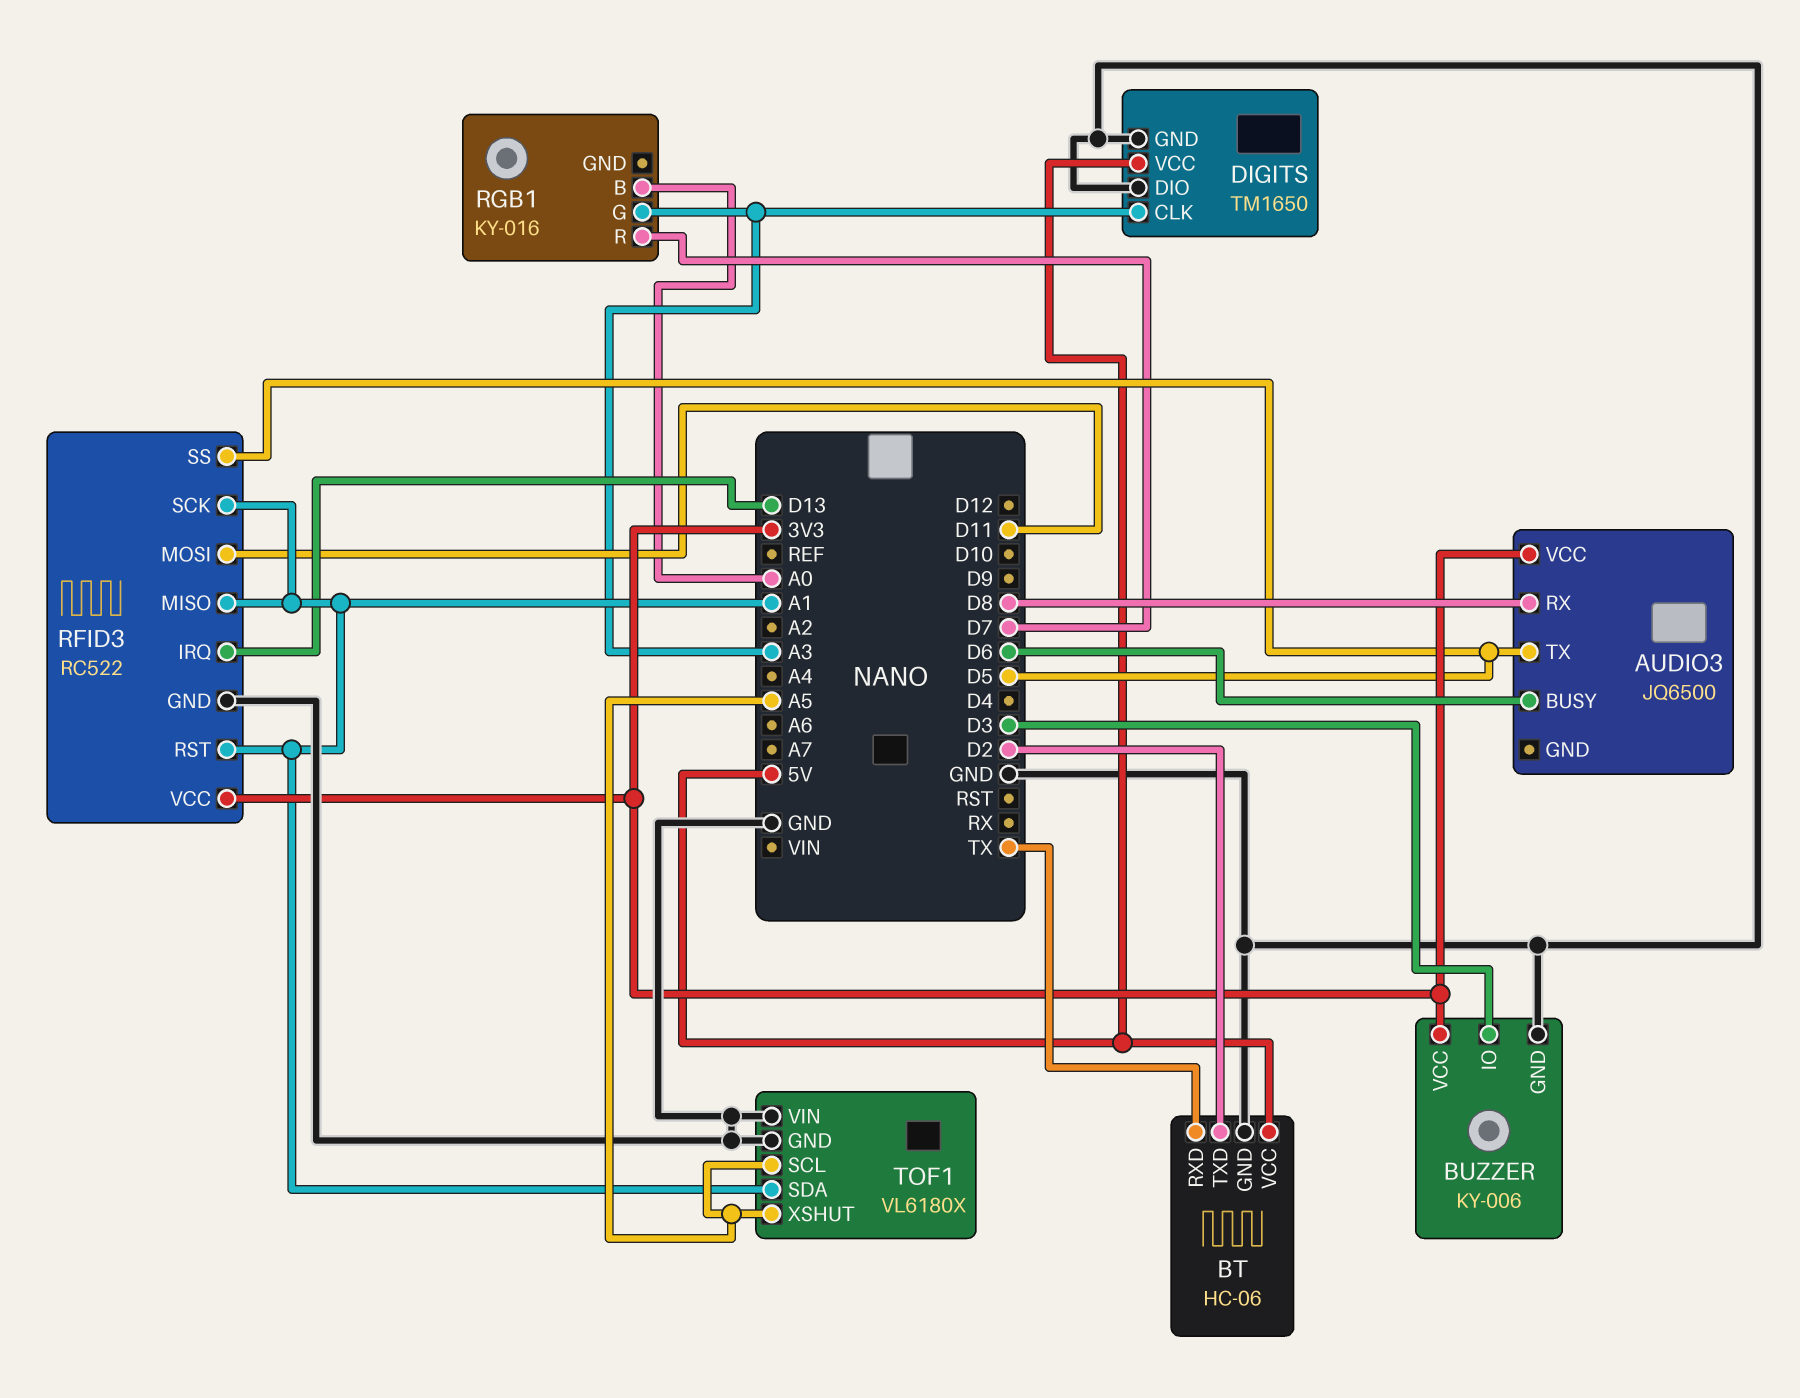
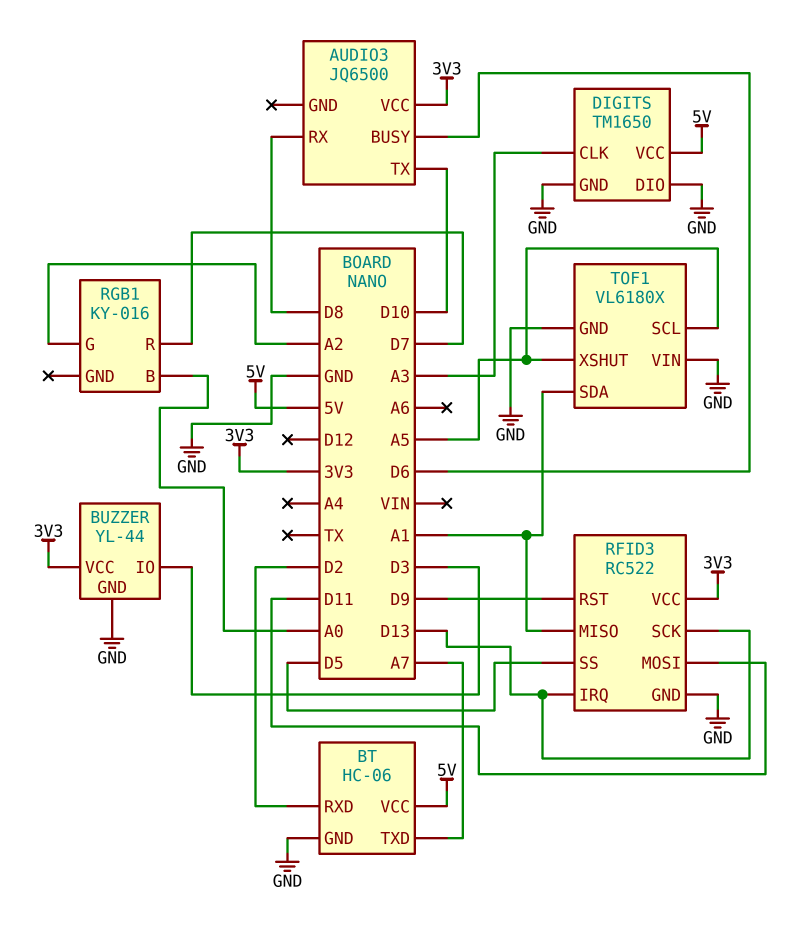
AUDIO3 pin TX: D5 -> D10
BT pin RXD: TX -> D2
BT pin TXD: D2 -> A7
BUZZER: KY-006 -> YL-44
RFID3 pin RST: A1 -> D9
RFID3 pin SCK: A1 -> D13
RGB1 pin G: A3 -> A2

